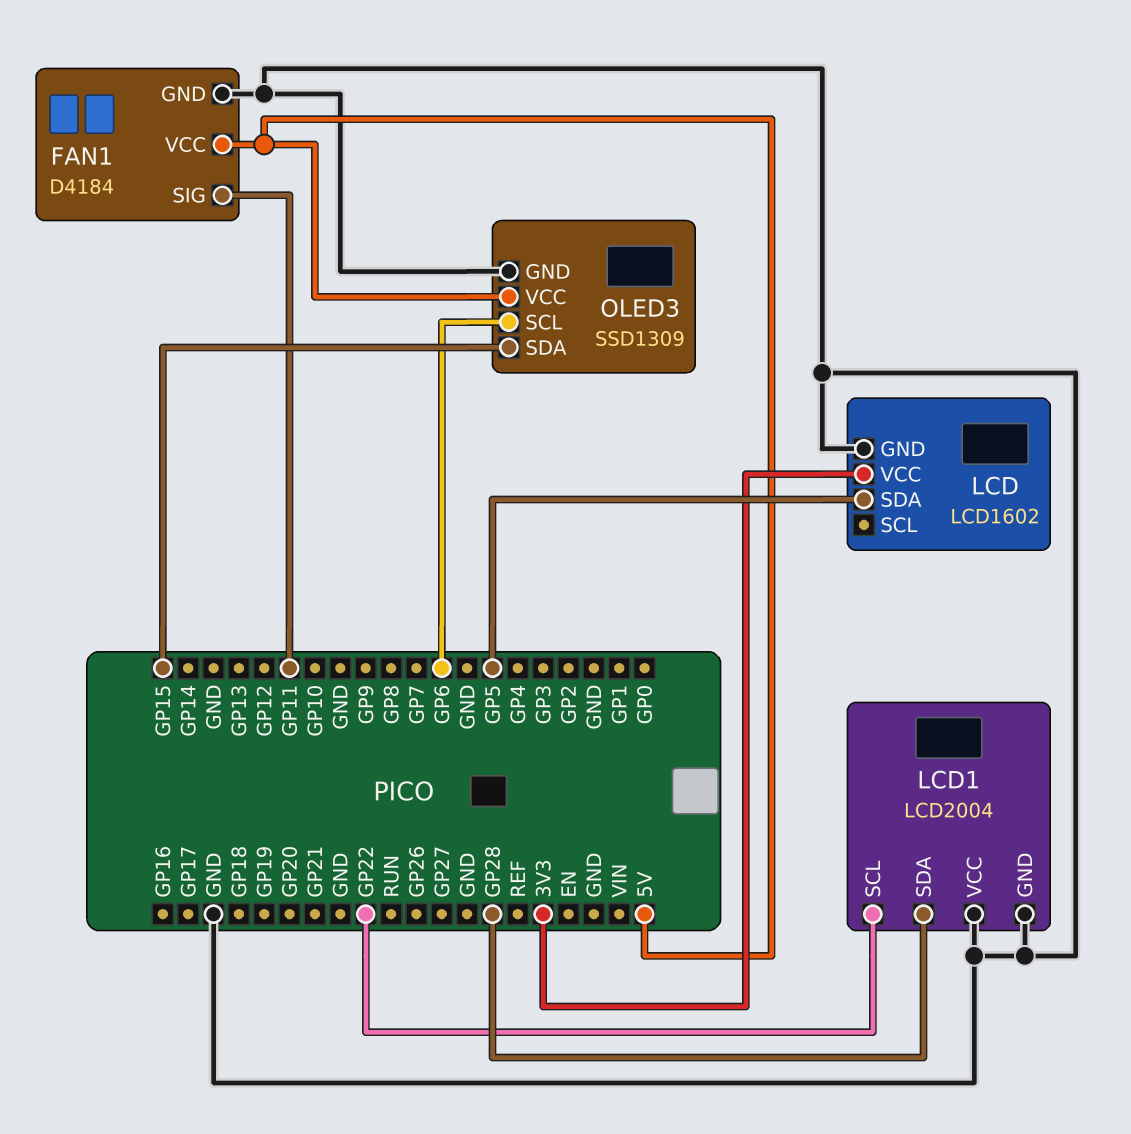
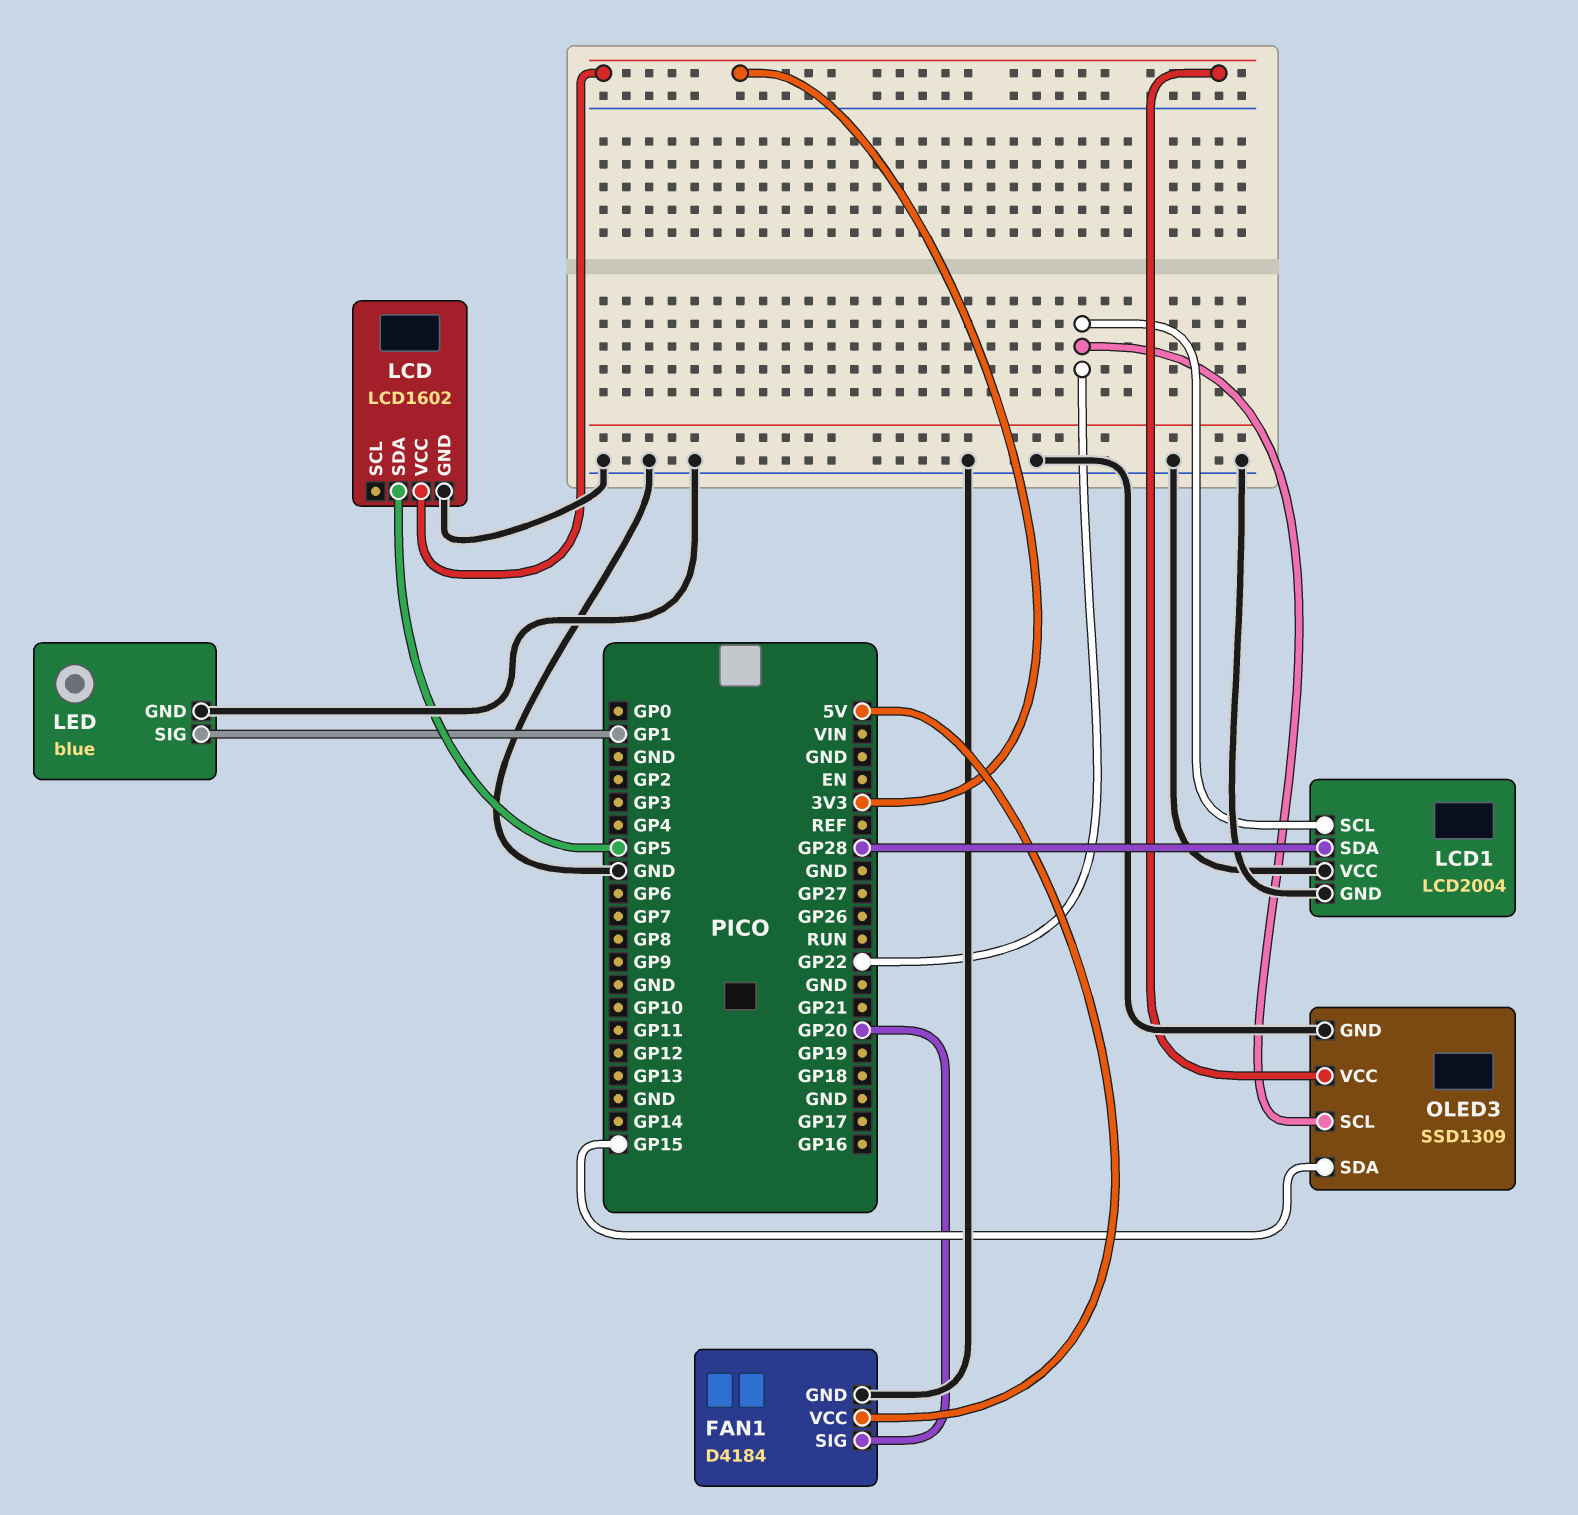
FAN1 pin SIG: GP11 -> GP20
LED: none -> blue
LED pin GND: none -> GND
LED pin SIG: none -> GP1
OLED3 pin SCL: GP6 -> GP22
OLED3 pin VCC: 5V -> 3V3

